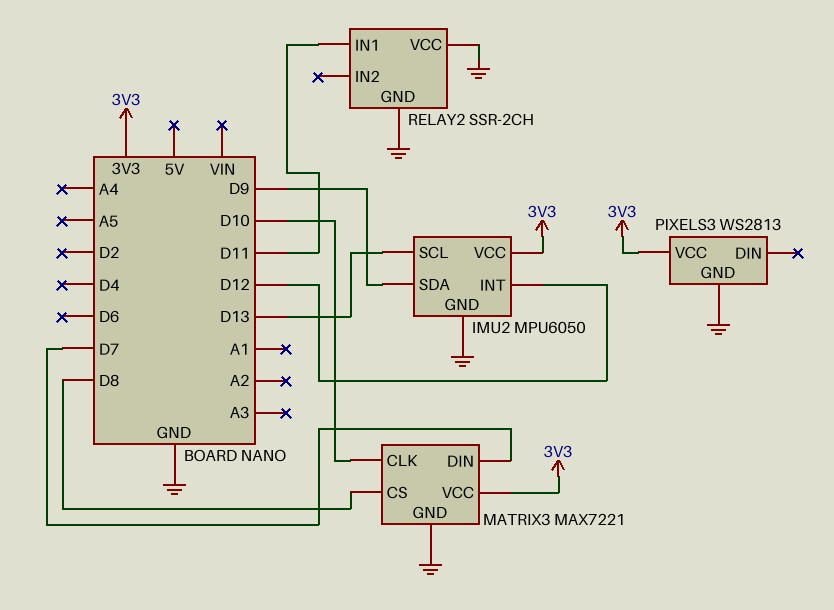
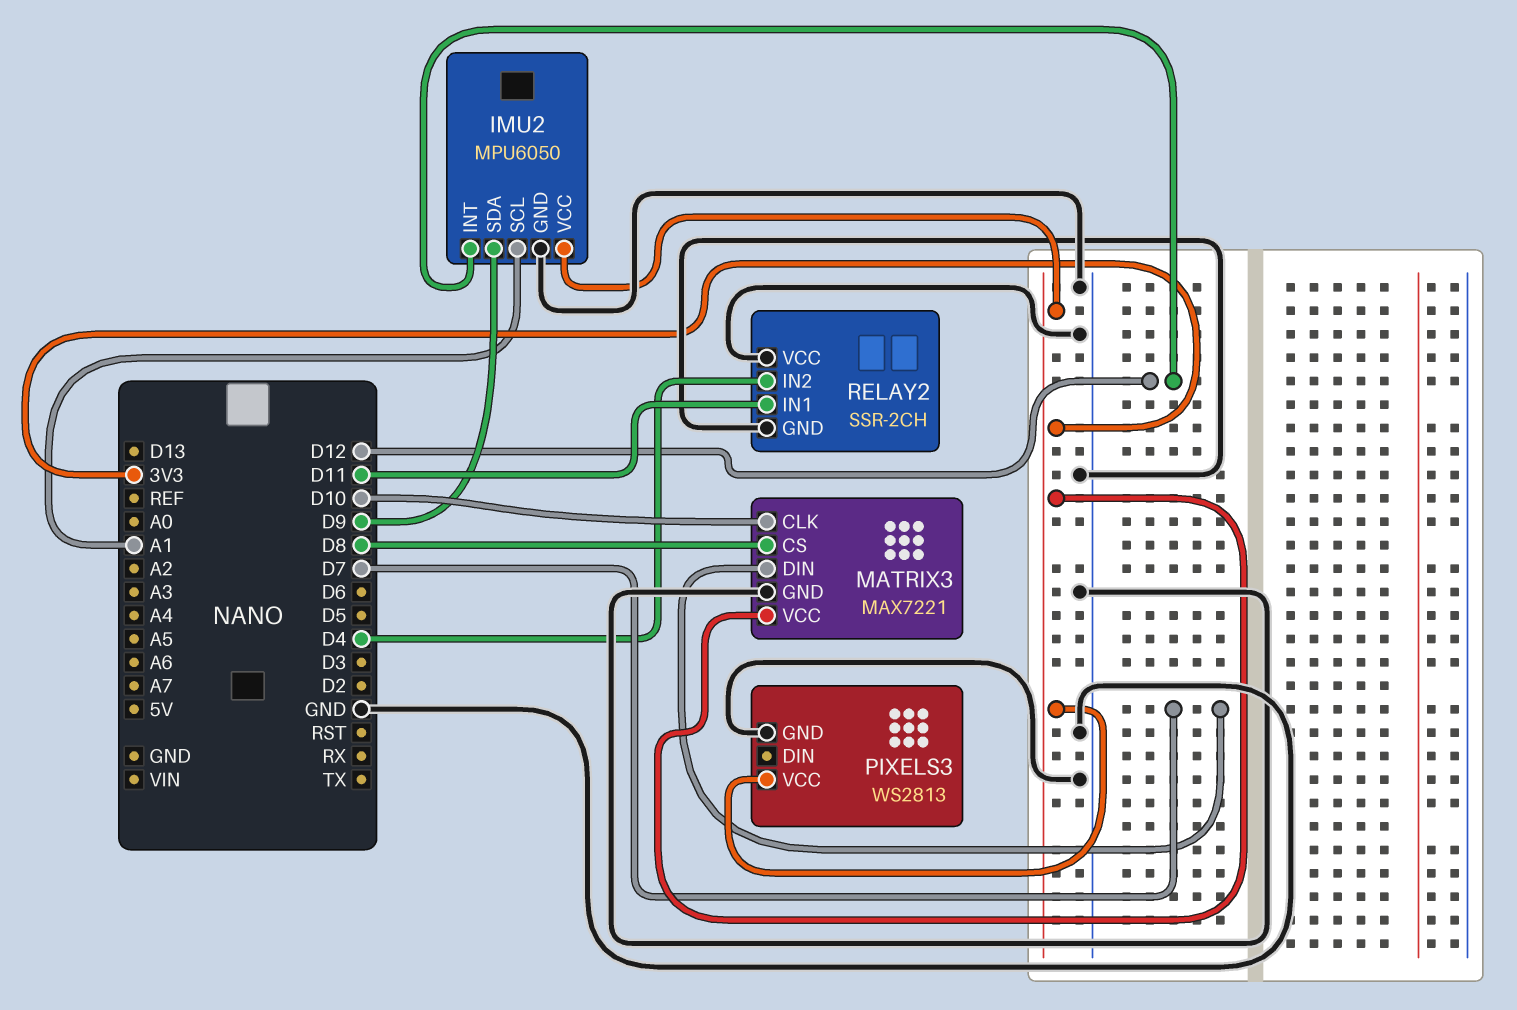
IMU2 pin SCL: D13 -> A1
RELAY2 pin IN2: none -> D4

